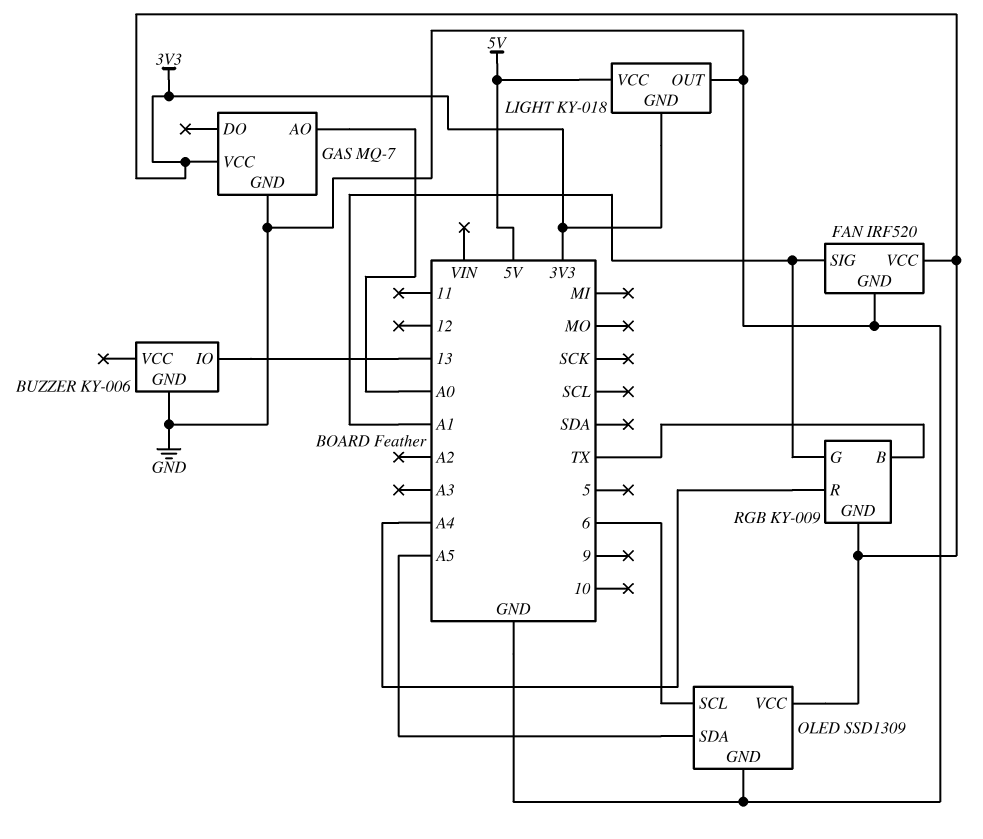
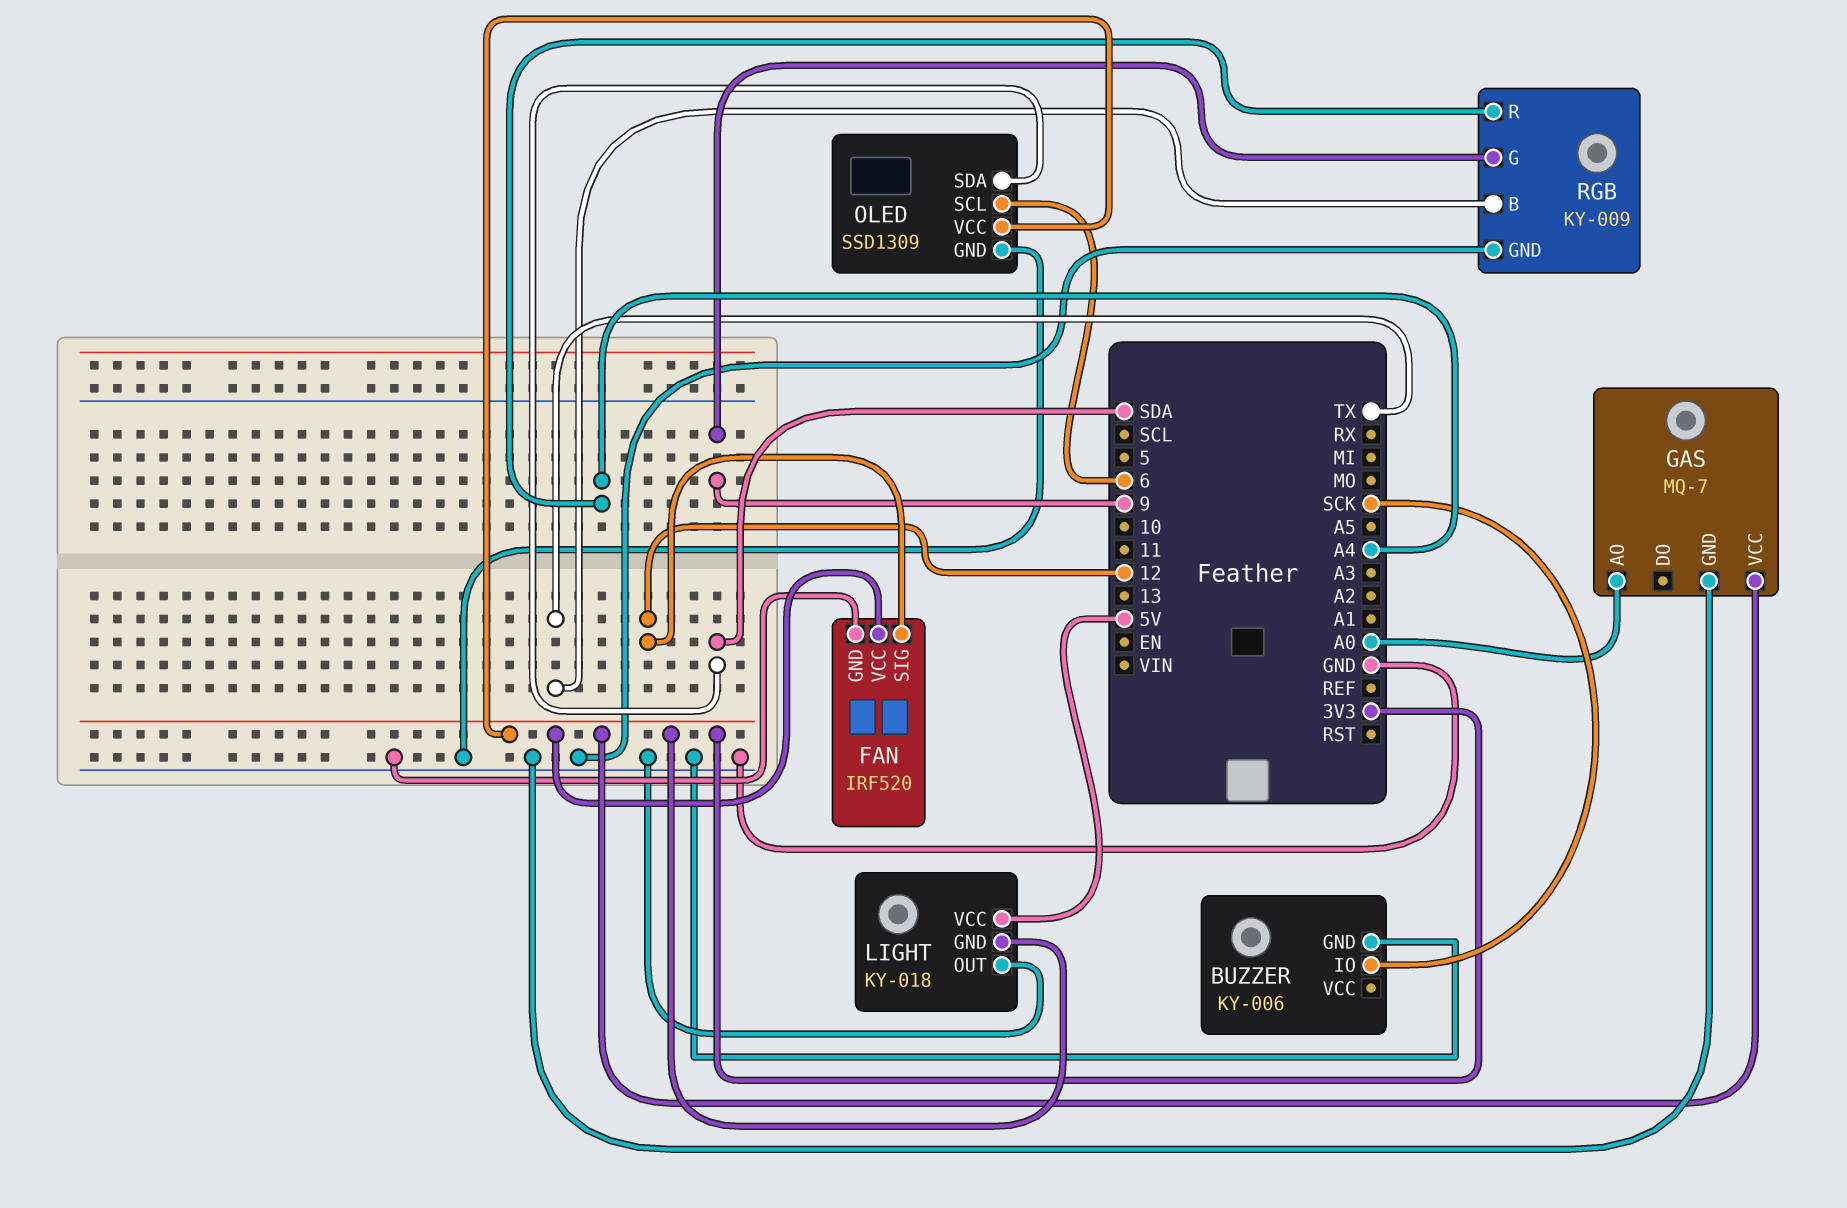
BUZZER pin IO: 13 -> SCK
FAN pin SIG: A1 -> 12
OLED pin SDA: A5 -> SDA
RGB pin G: A1 -> 9
RGB pin GND: 3V3 -> GND

